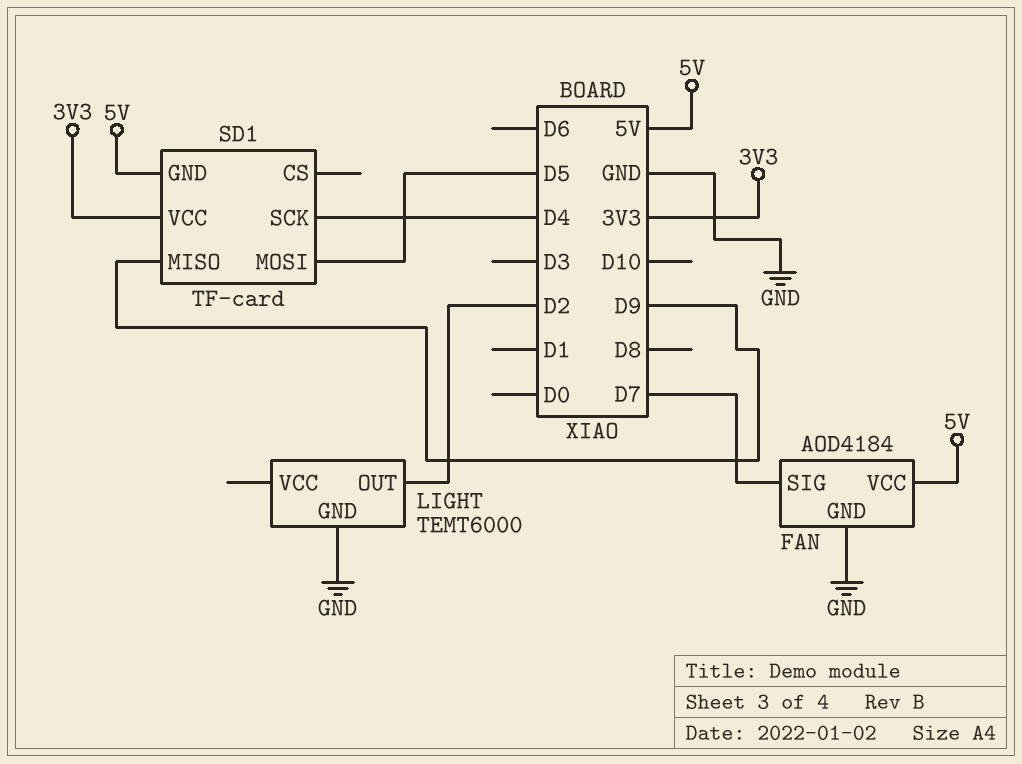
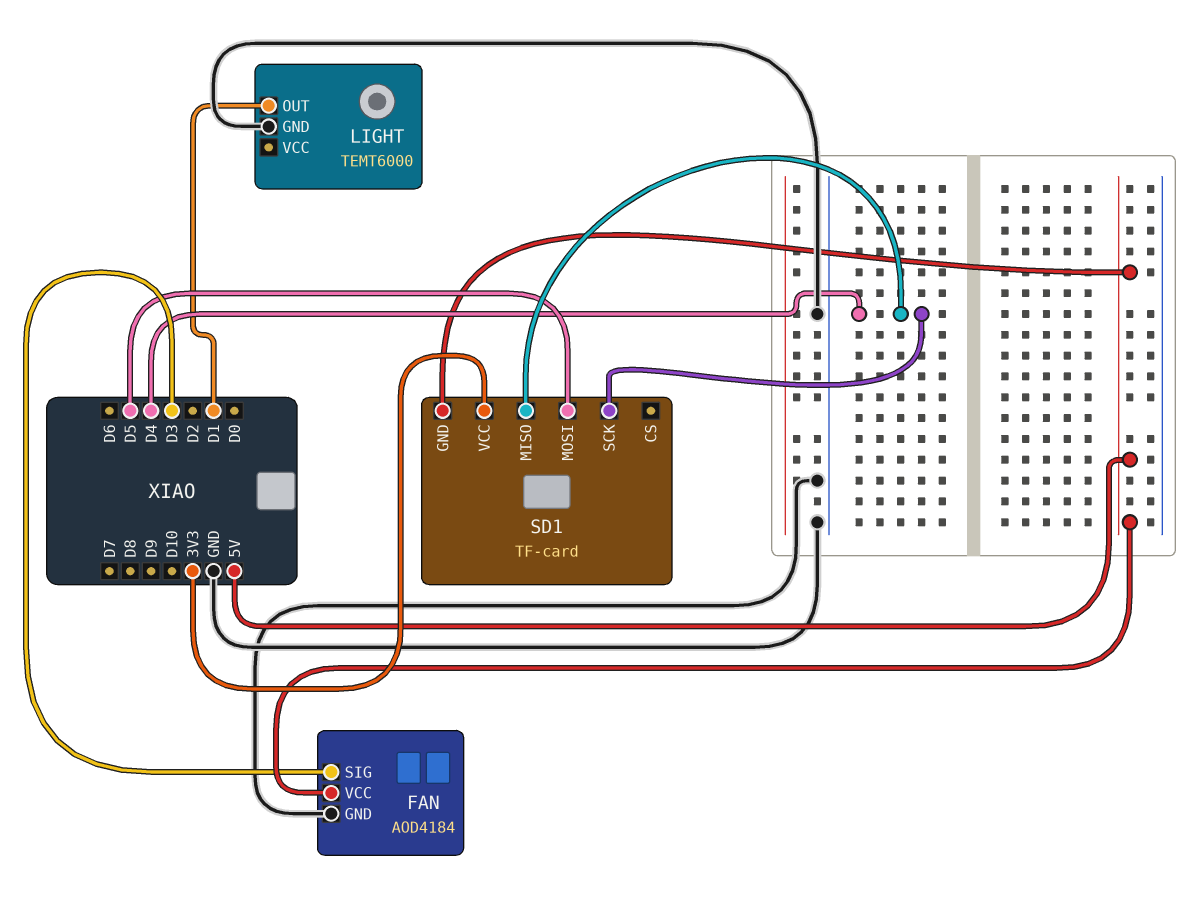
FAN pin SIG: D7 -> D3
LIGHT pin OUT: D2 -> D1
SD1 pin MISO: D9 -> D4

